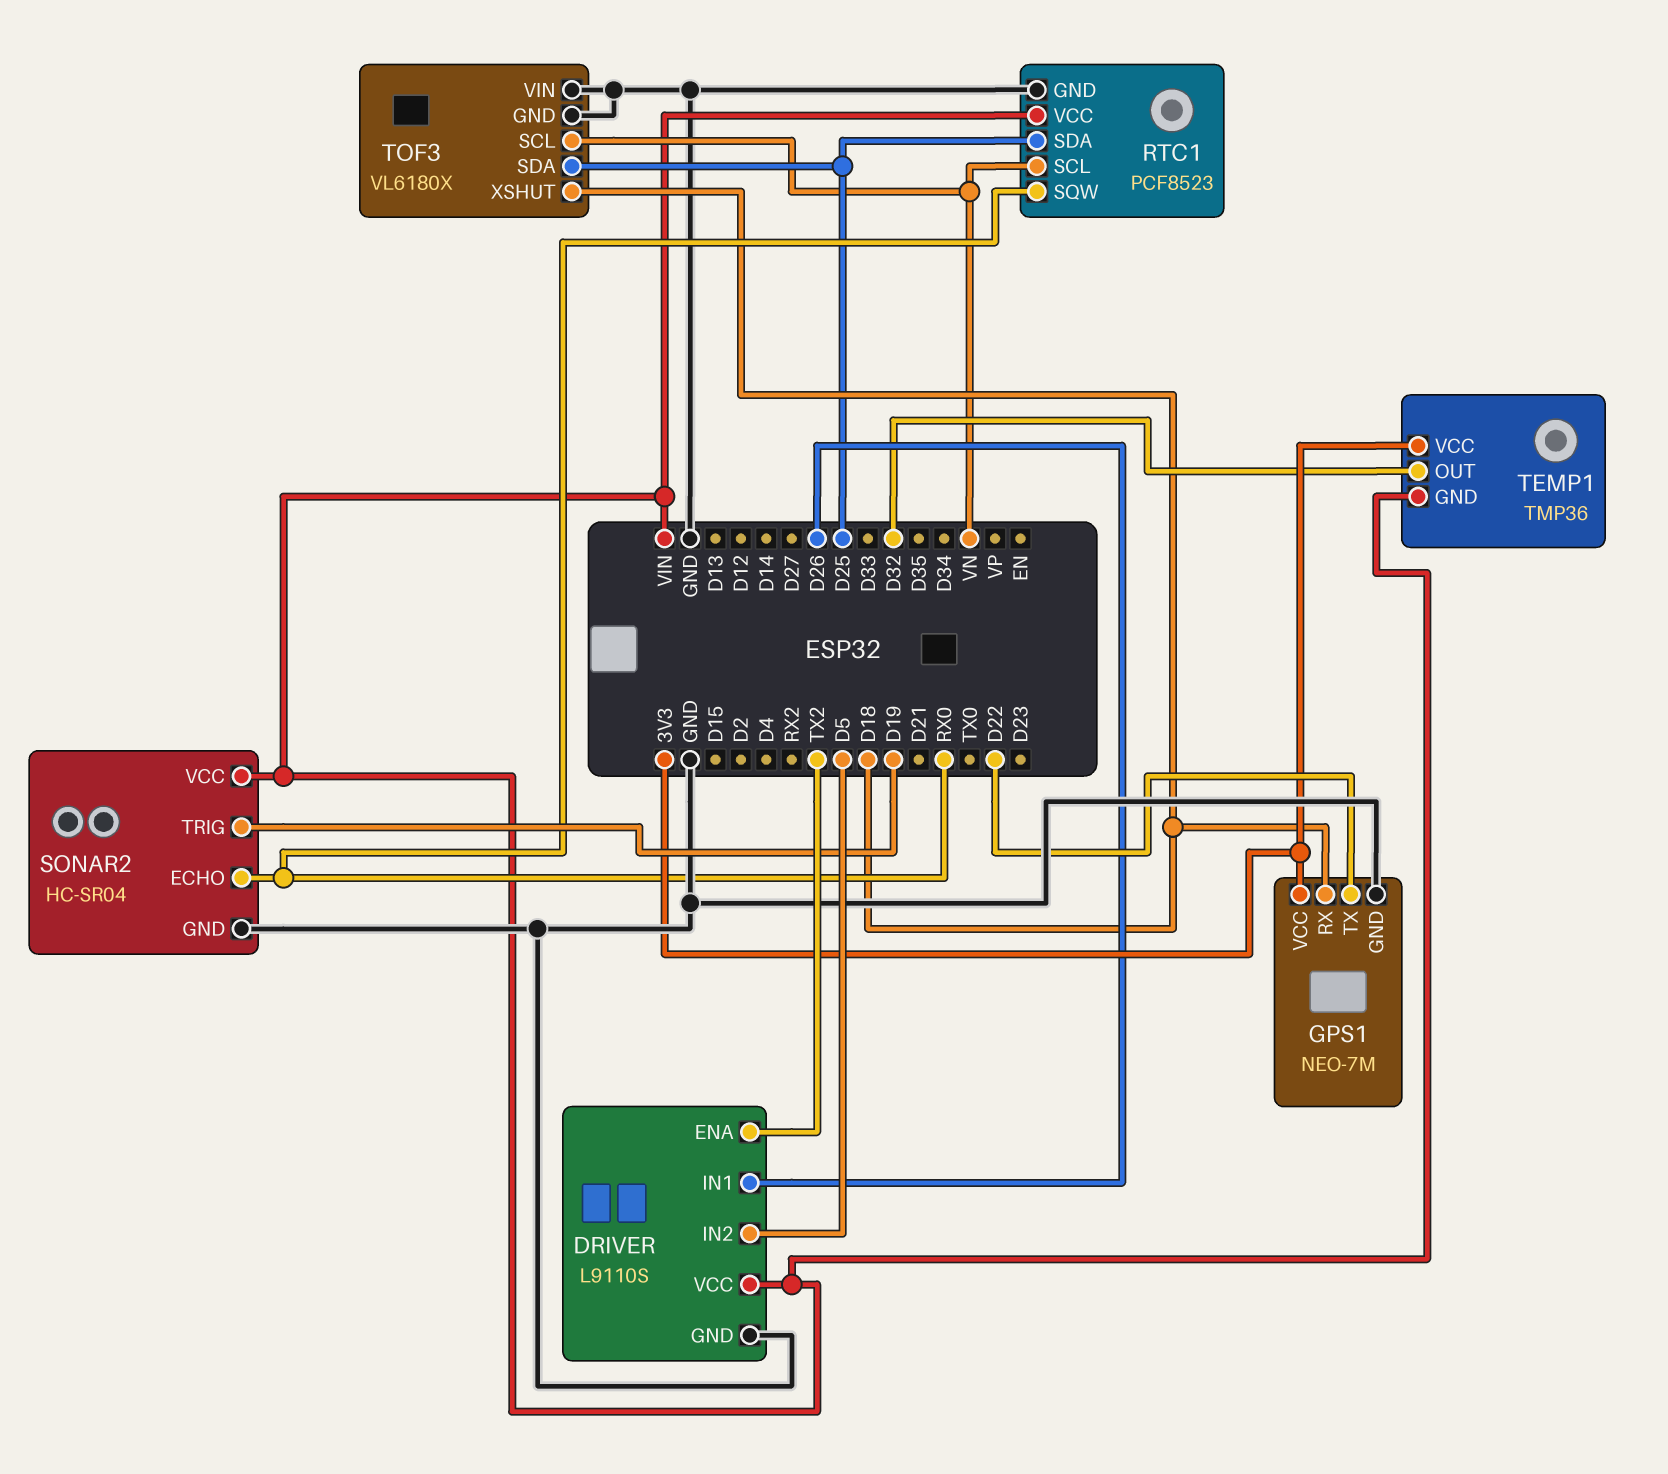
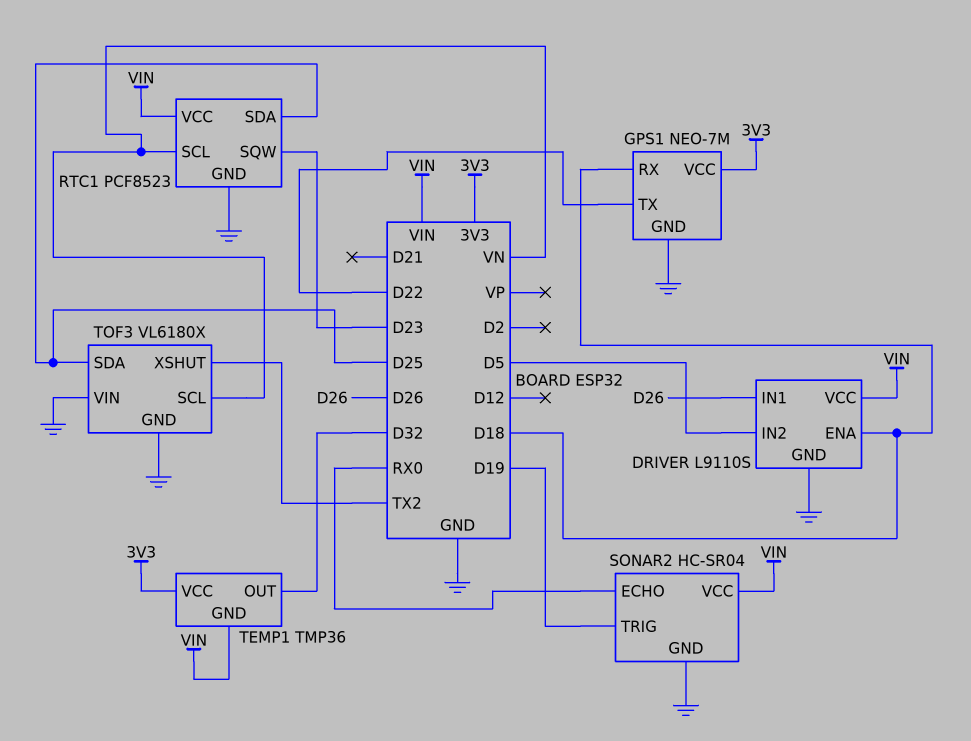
DRIVER pin ENA: TX2 -> D18
RTC1 pin SQW: RX0 -> D23
TOF3 pin XSHUT: D18 -> TX2

